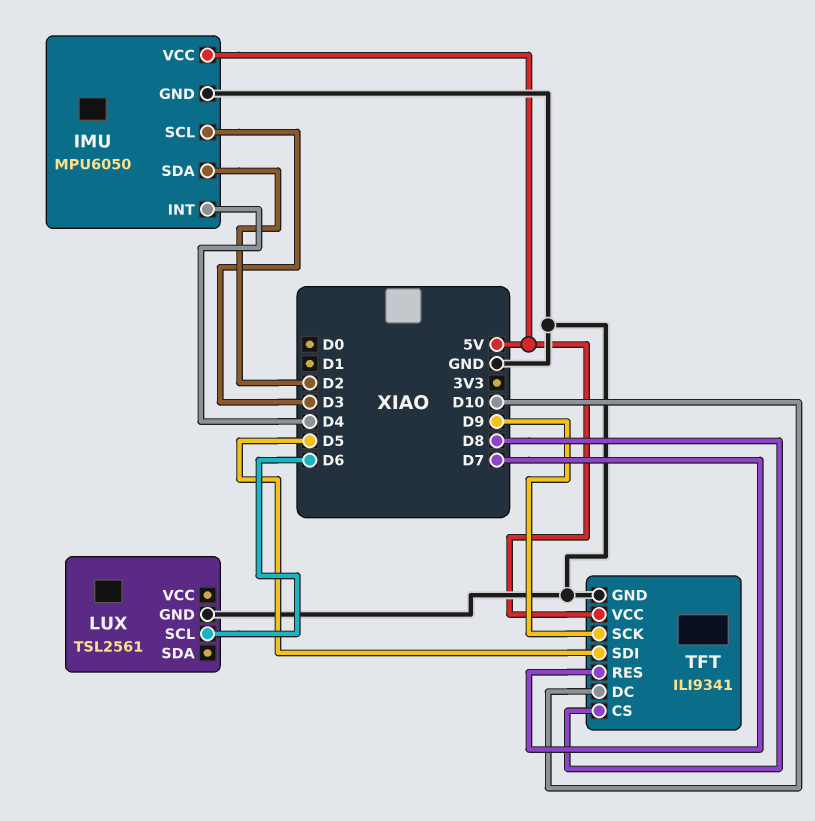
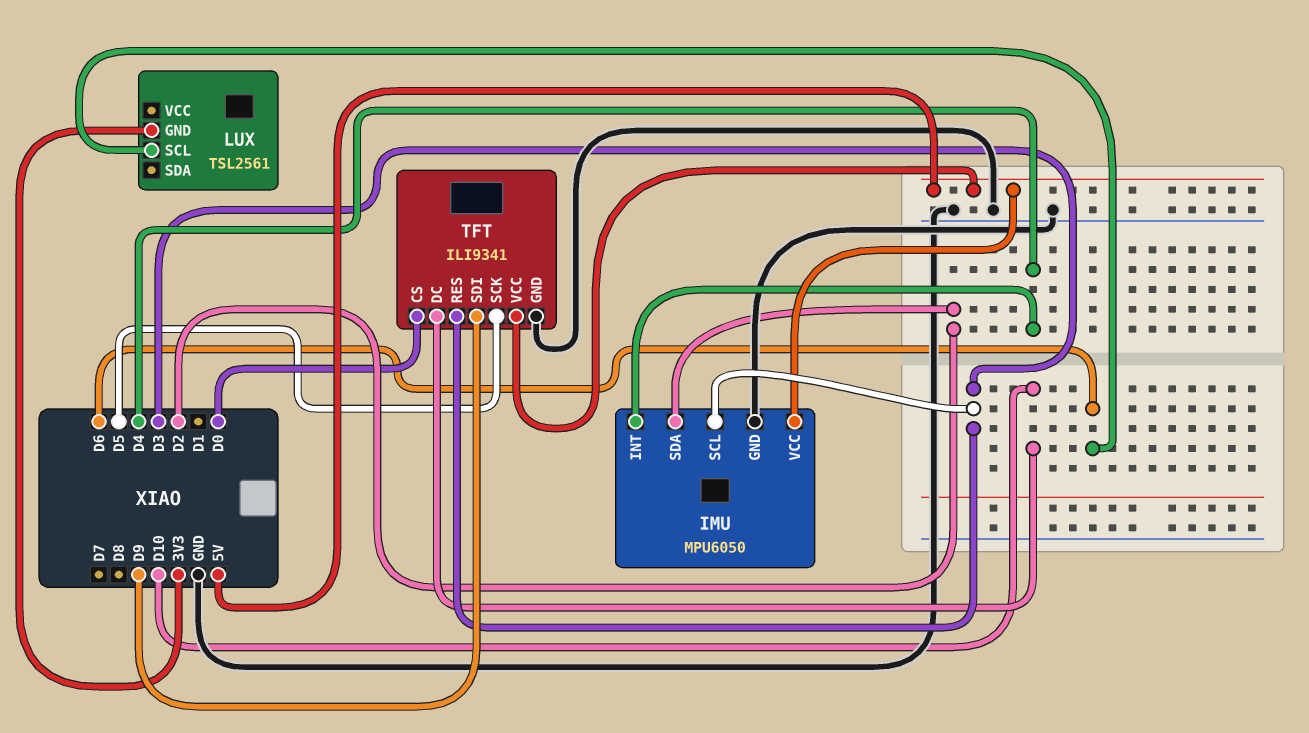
LUX pin GND: GND -> 3V3
TFT pin CS: D8 -> D0
TFT pin RES: D7 -> D3
TFT pin SCK: D9 -> D5
TFT pin SDI: D5 -> D9

